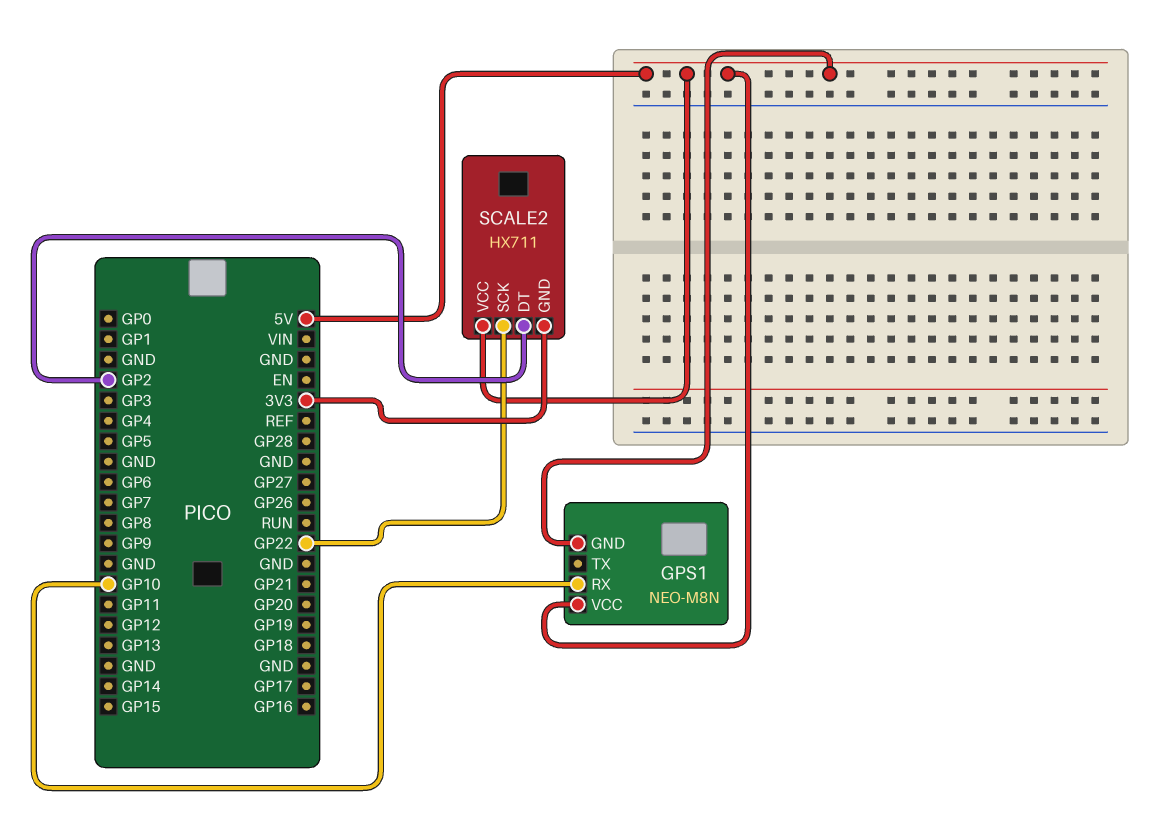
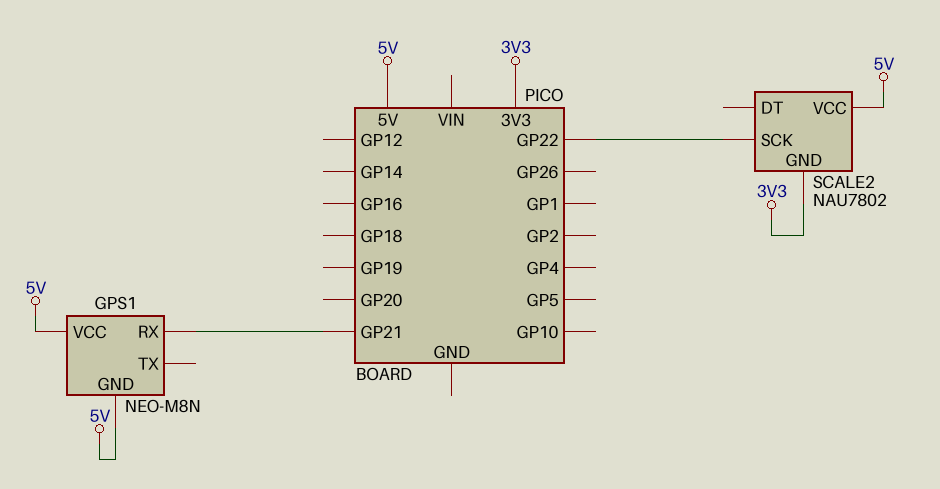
GPS1 pin RX: GP10 -> GP21
SCALE2: HX711 -> NAU7802
SCALE2 pin DT: GP2 -> none

